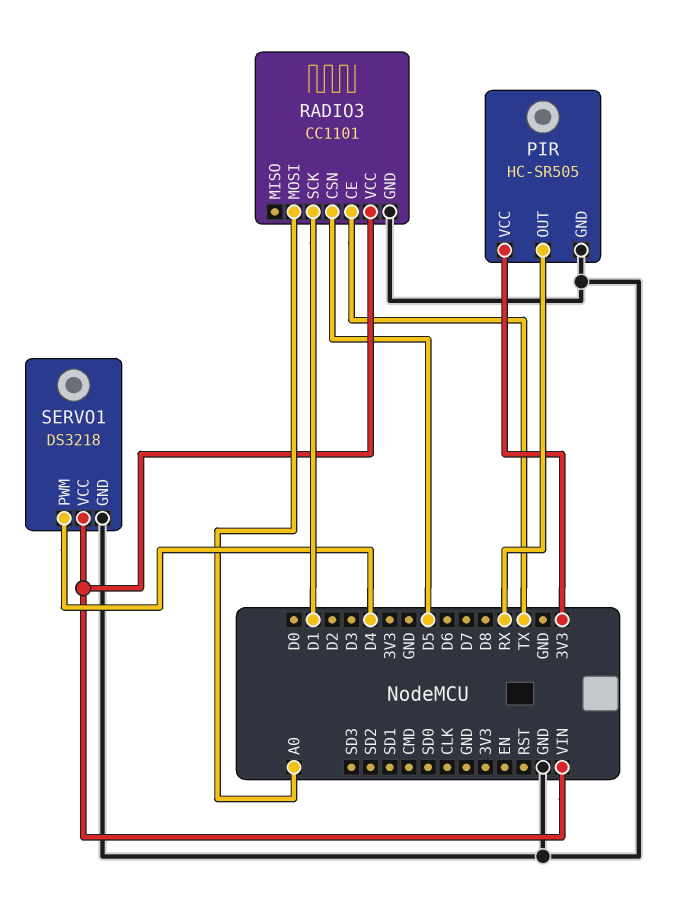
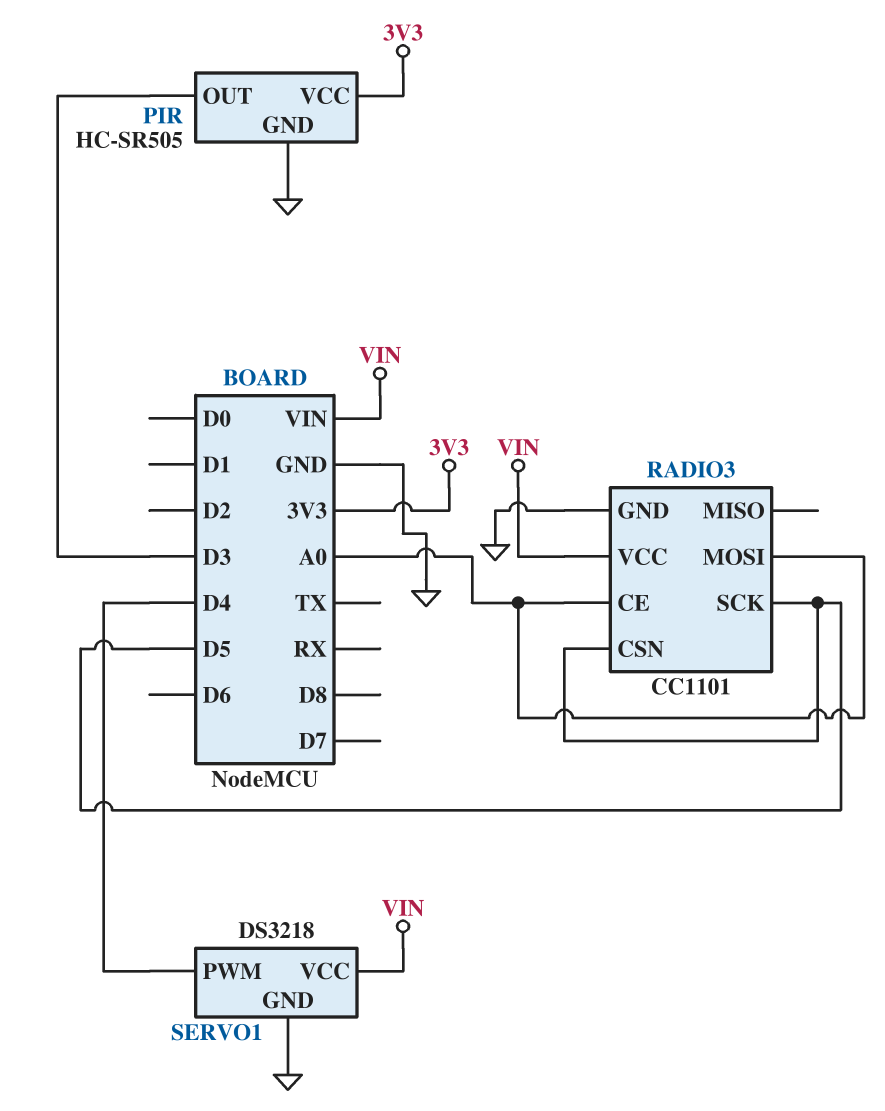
PIR pin OUT: RX -> D3
RADIO3 pin CE: TX -> A0
RADIO3 pin SCK: D1 -> D5

